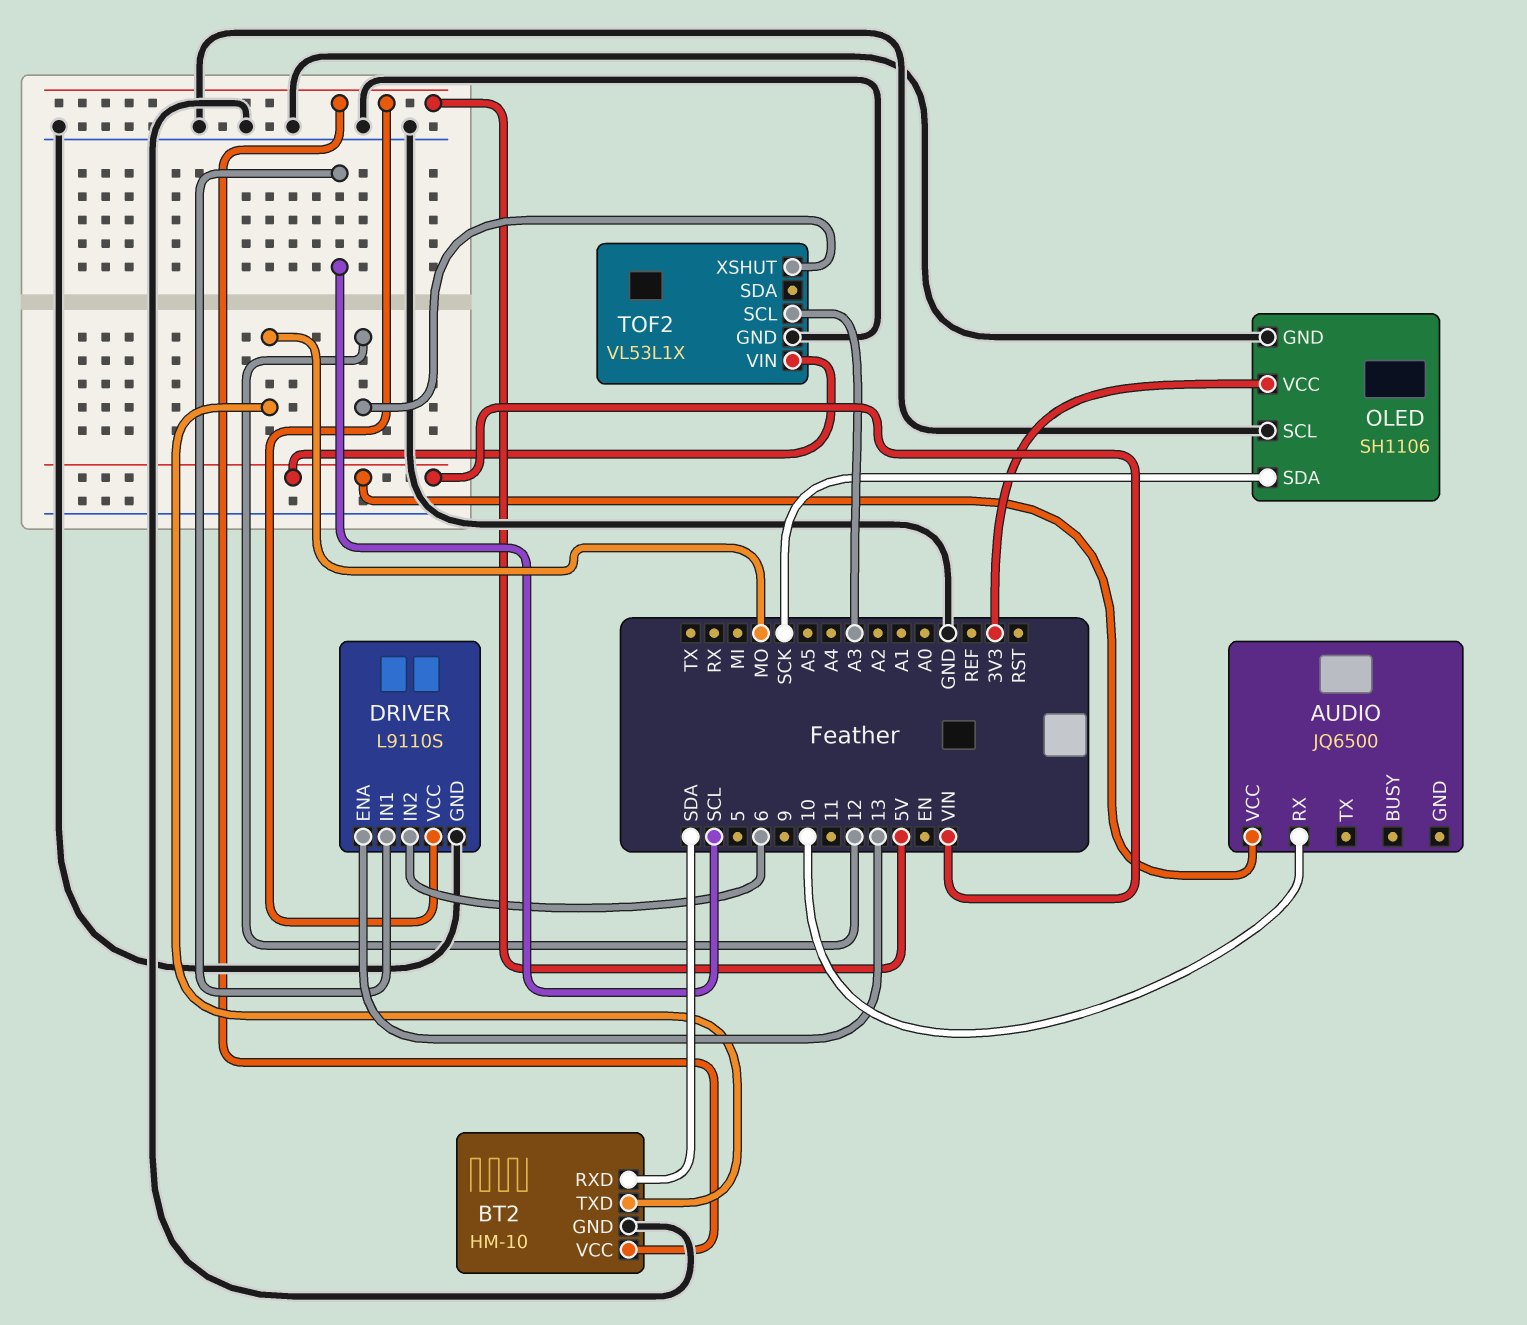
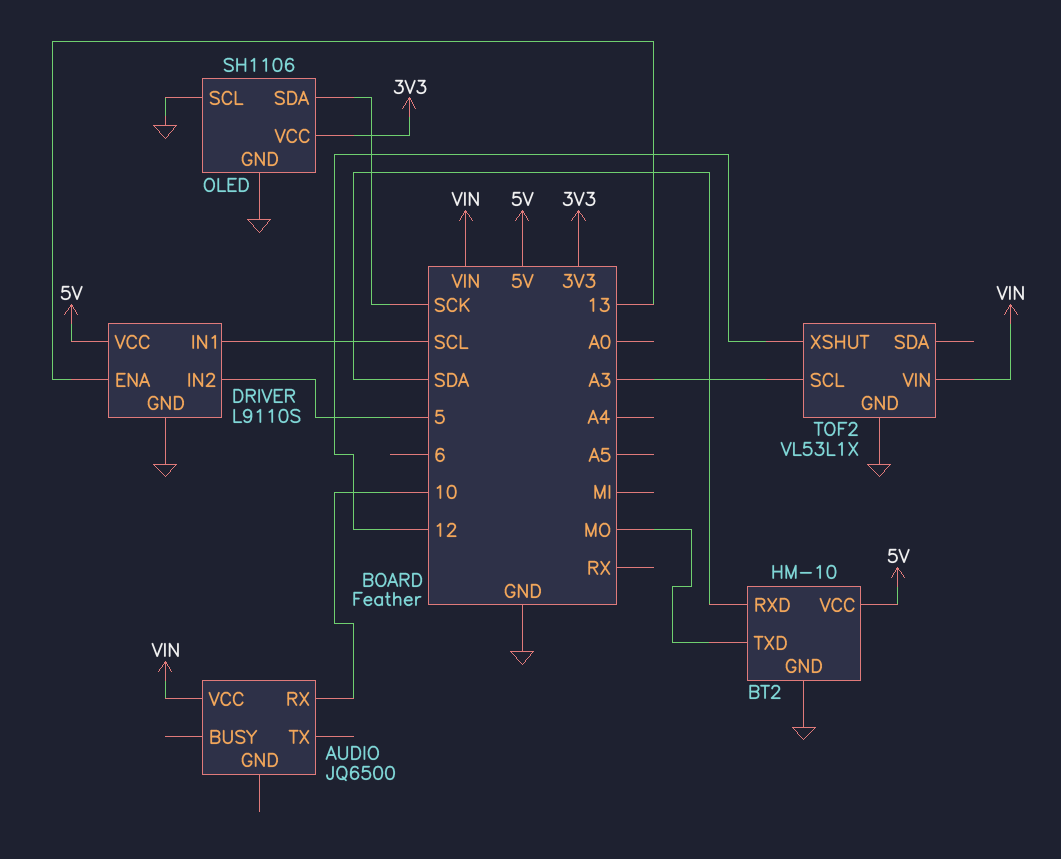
DRIVER pin IN2: 6 -> 5

